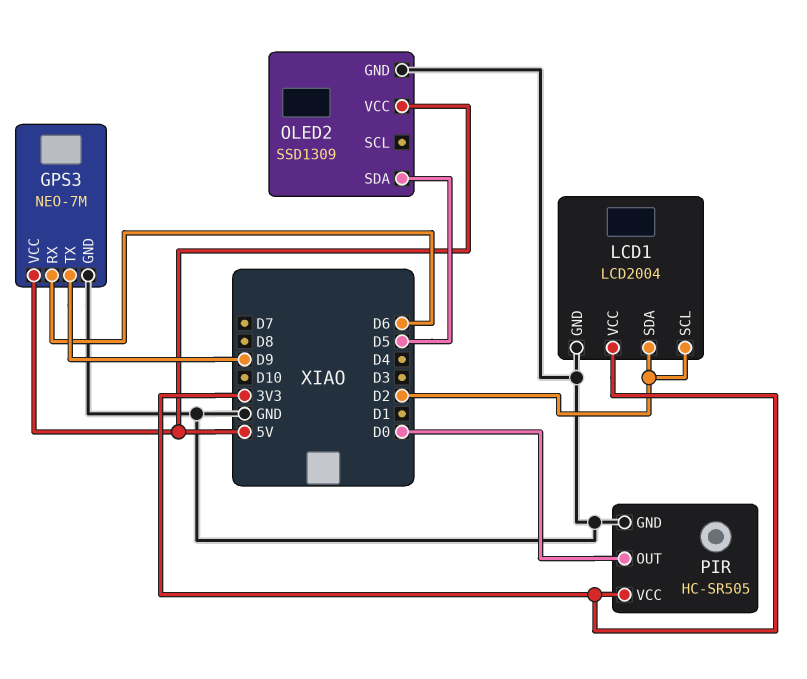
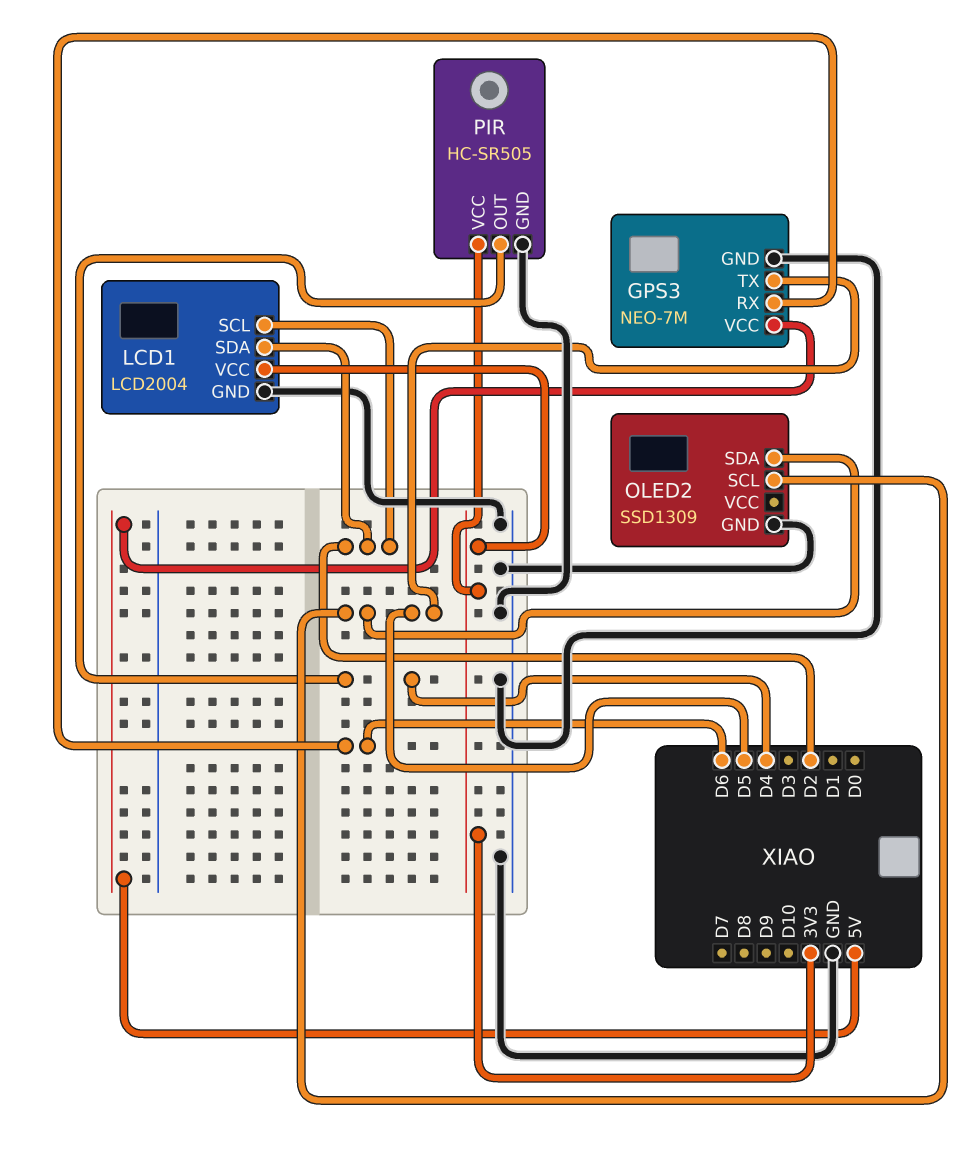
GPS3 pin TX: D9 -> D5
OLED2 pin SCL: none -> D5
OLED2 pin VCC: 5V -> none
PIR pin OUT: D0 -> D4

